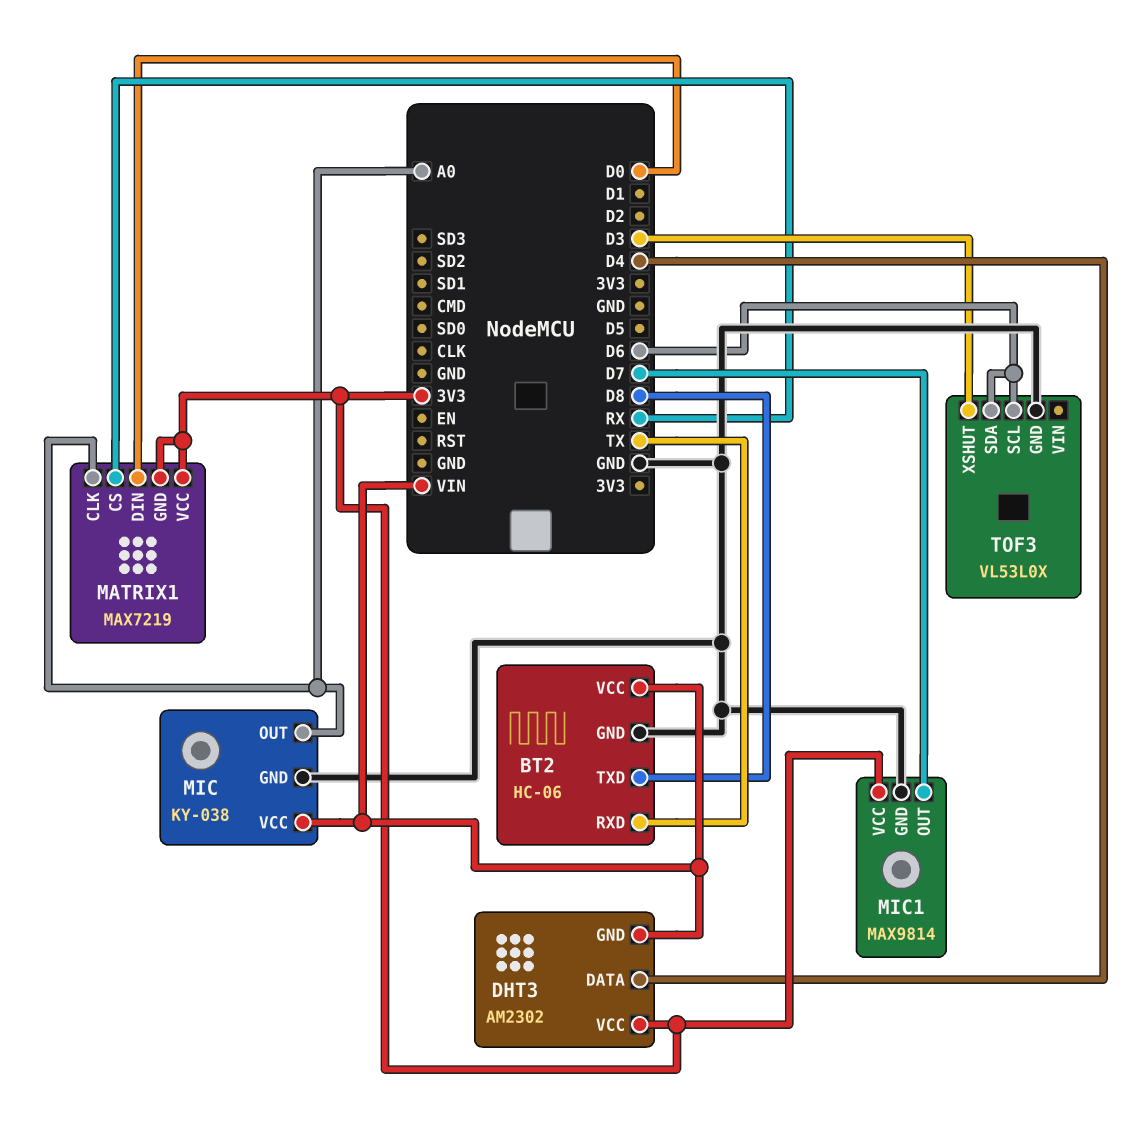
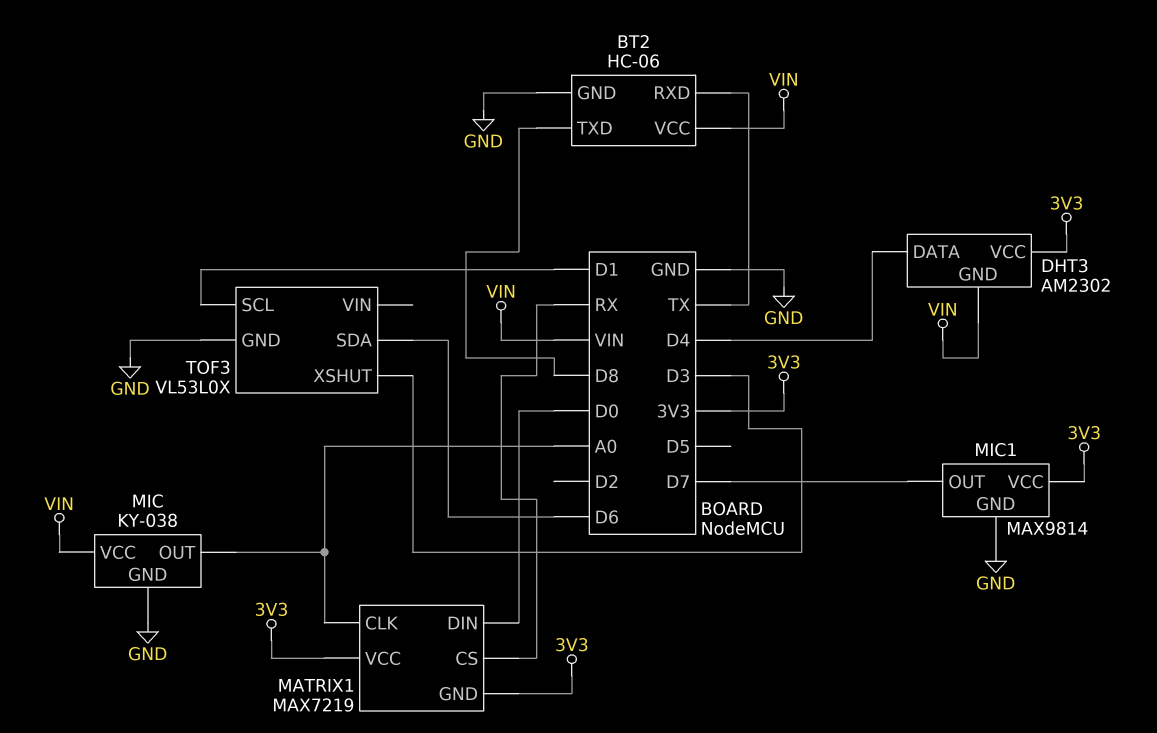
TOF3 pin SCL: D6 -> D1

